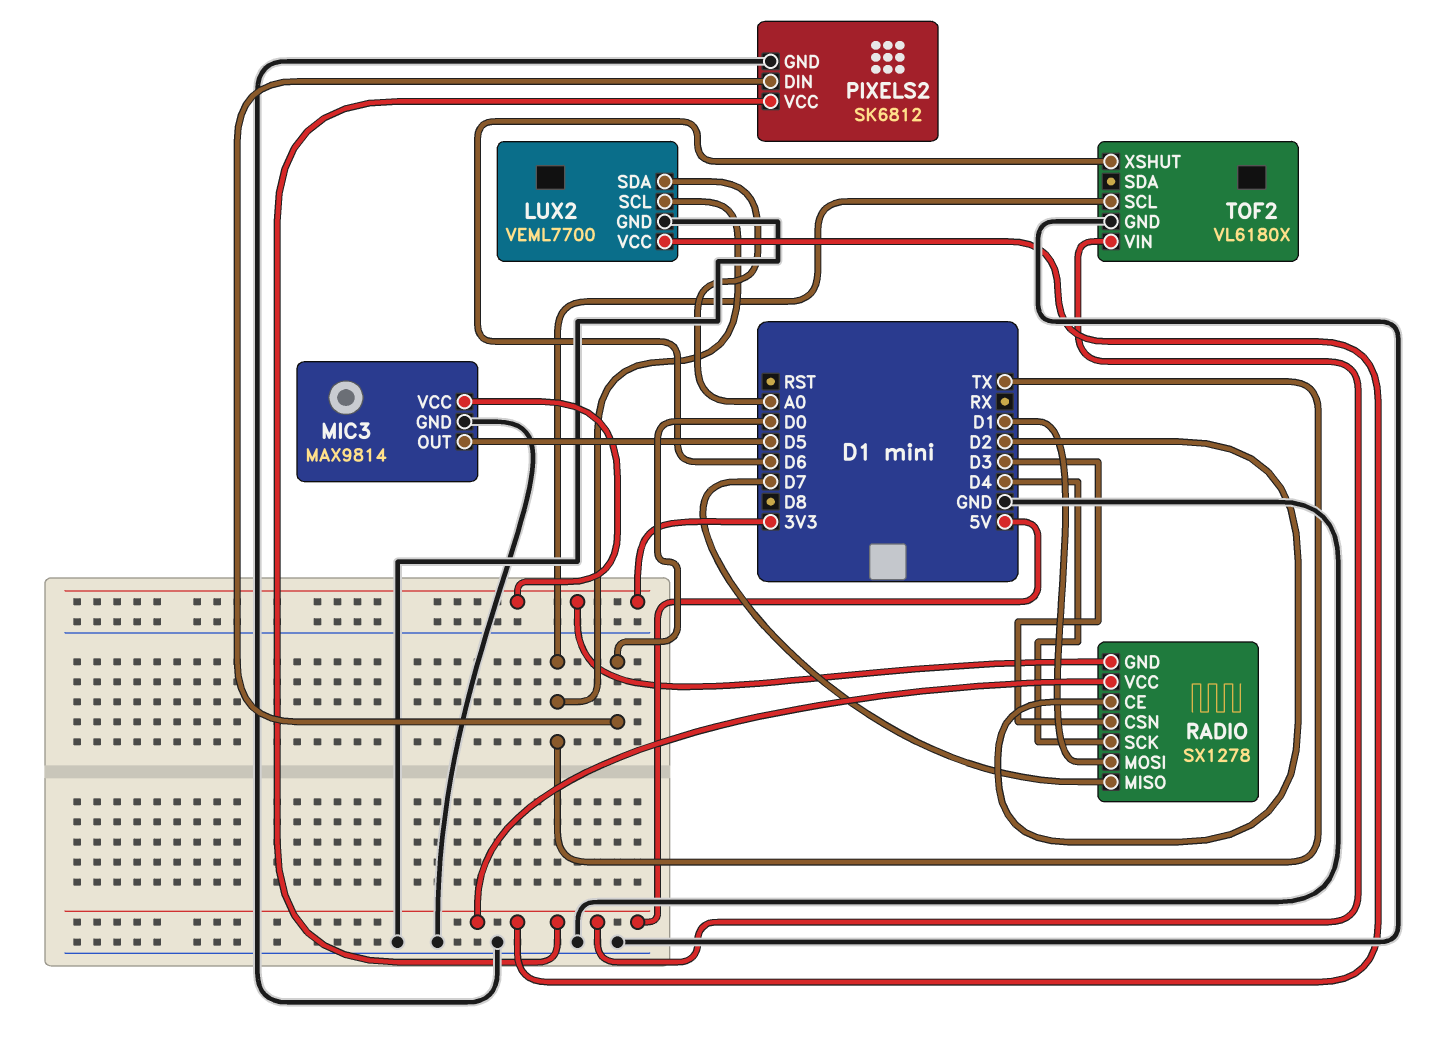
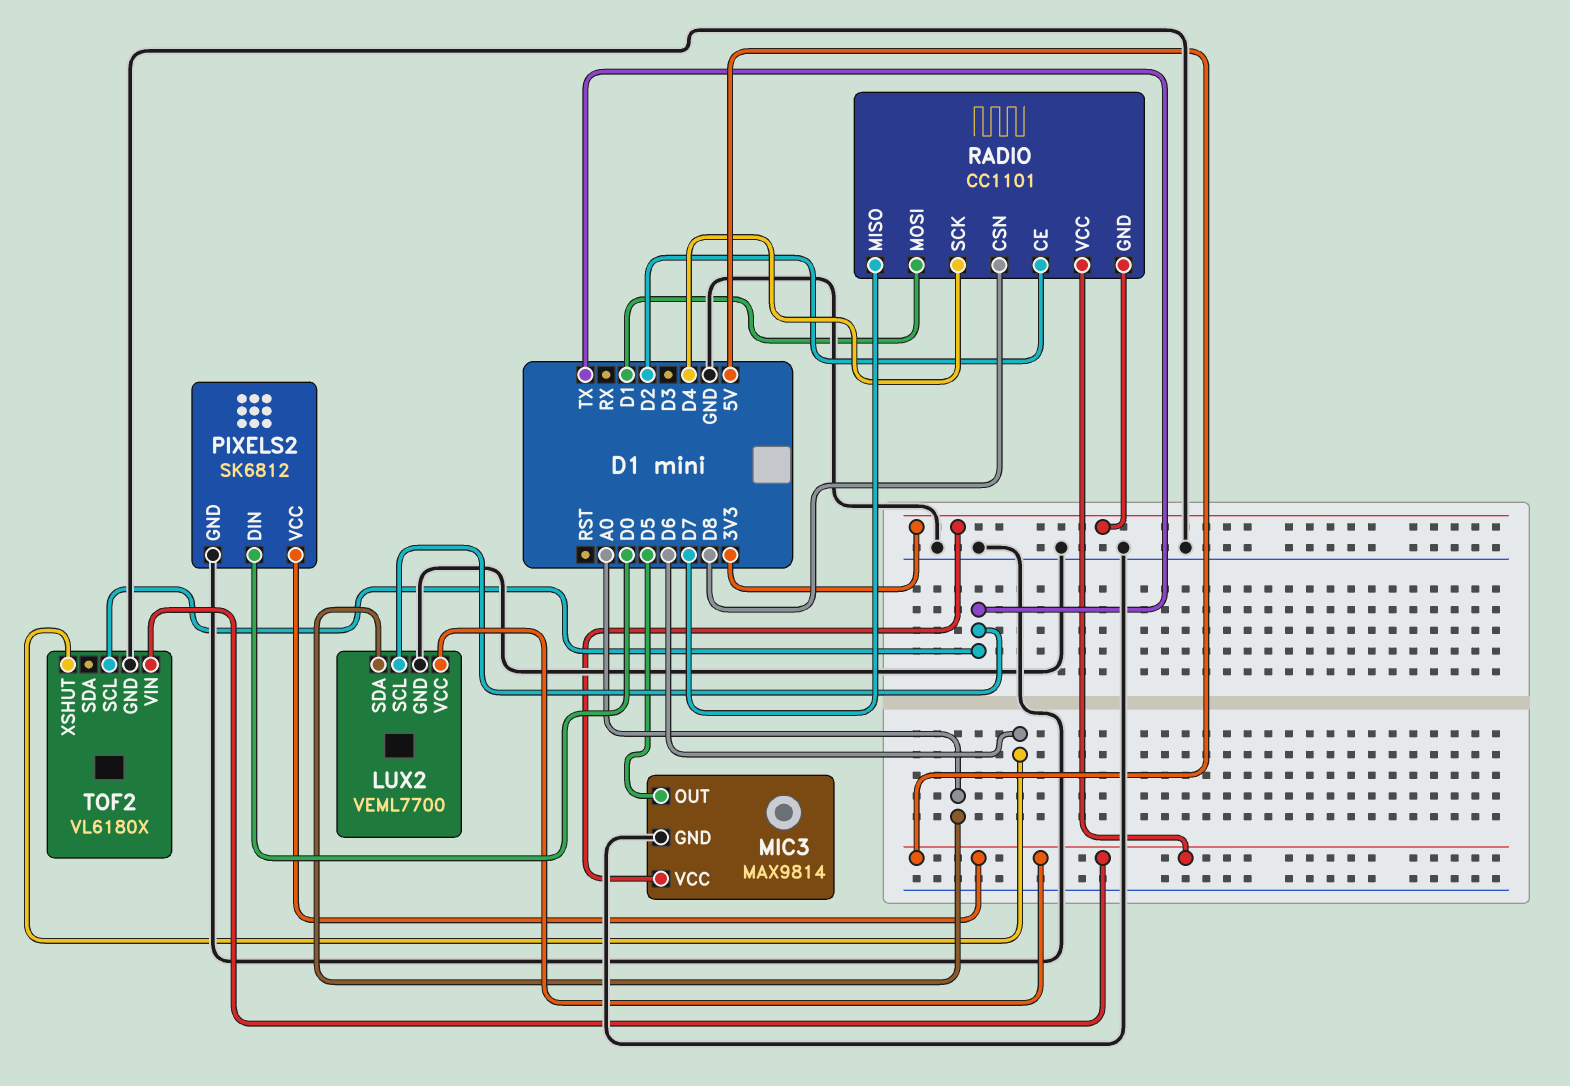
RADIO: SX1278 -> CC1101
RADIO pin CSN: D3 -> D8

